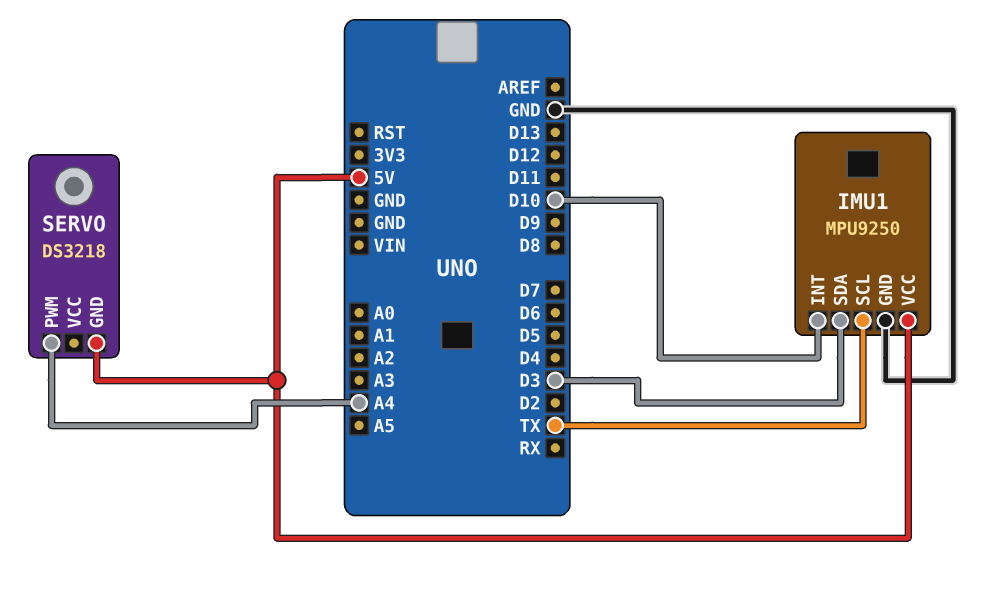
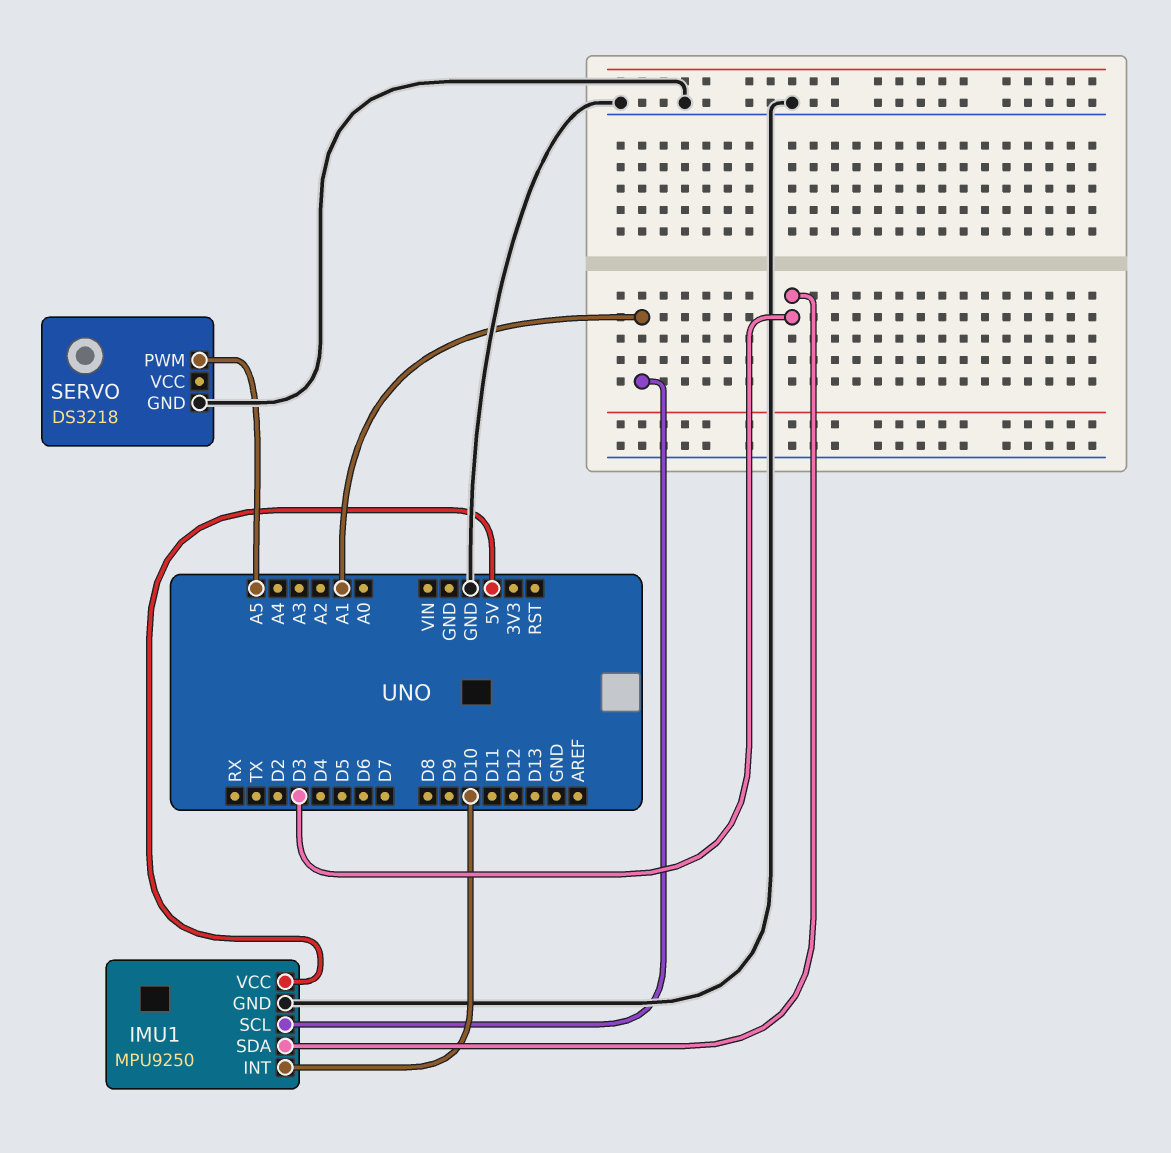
IMU1 pin SCL: TX -> A1
SERVO pin GND: 5V -> GND
SERVO pin PWM: A4 -> A5

